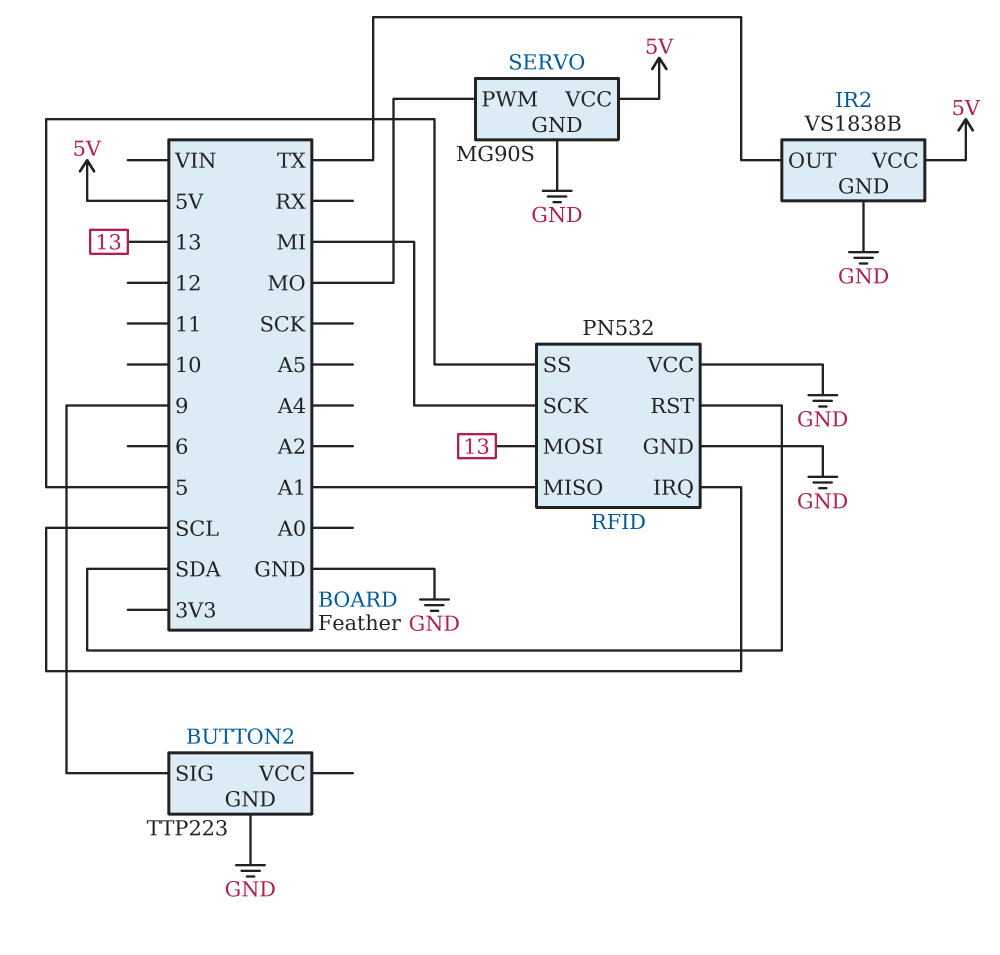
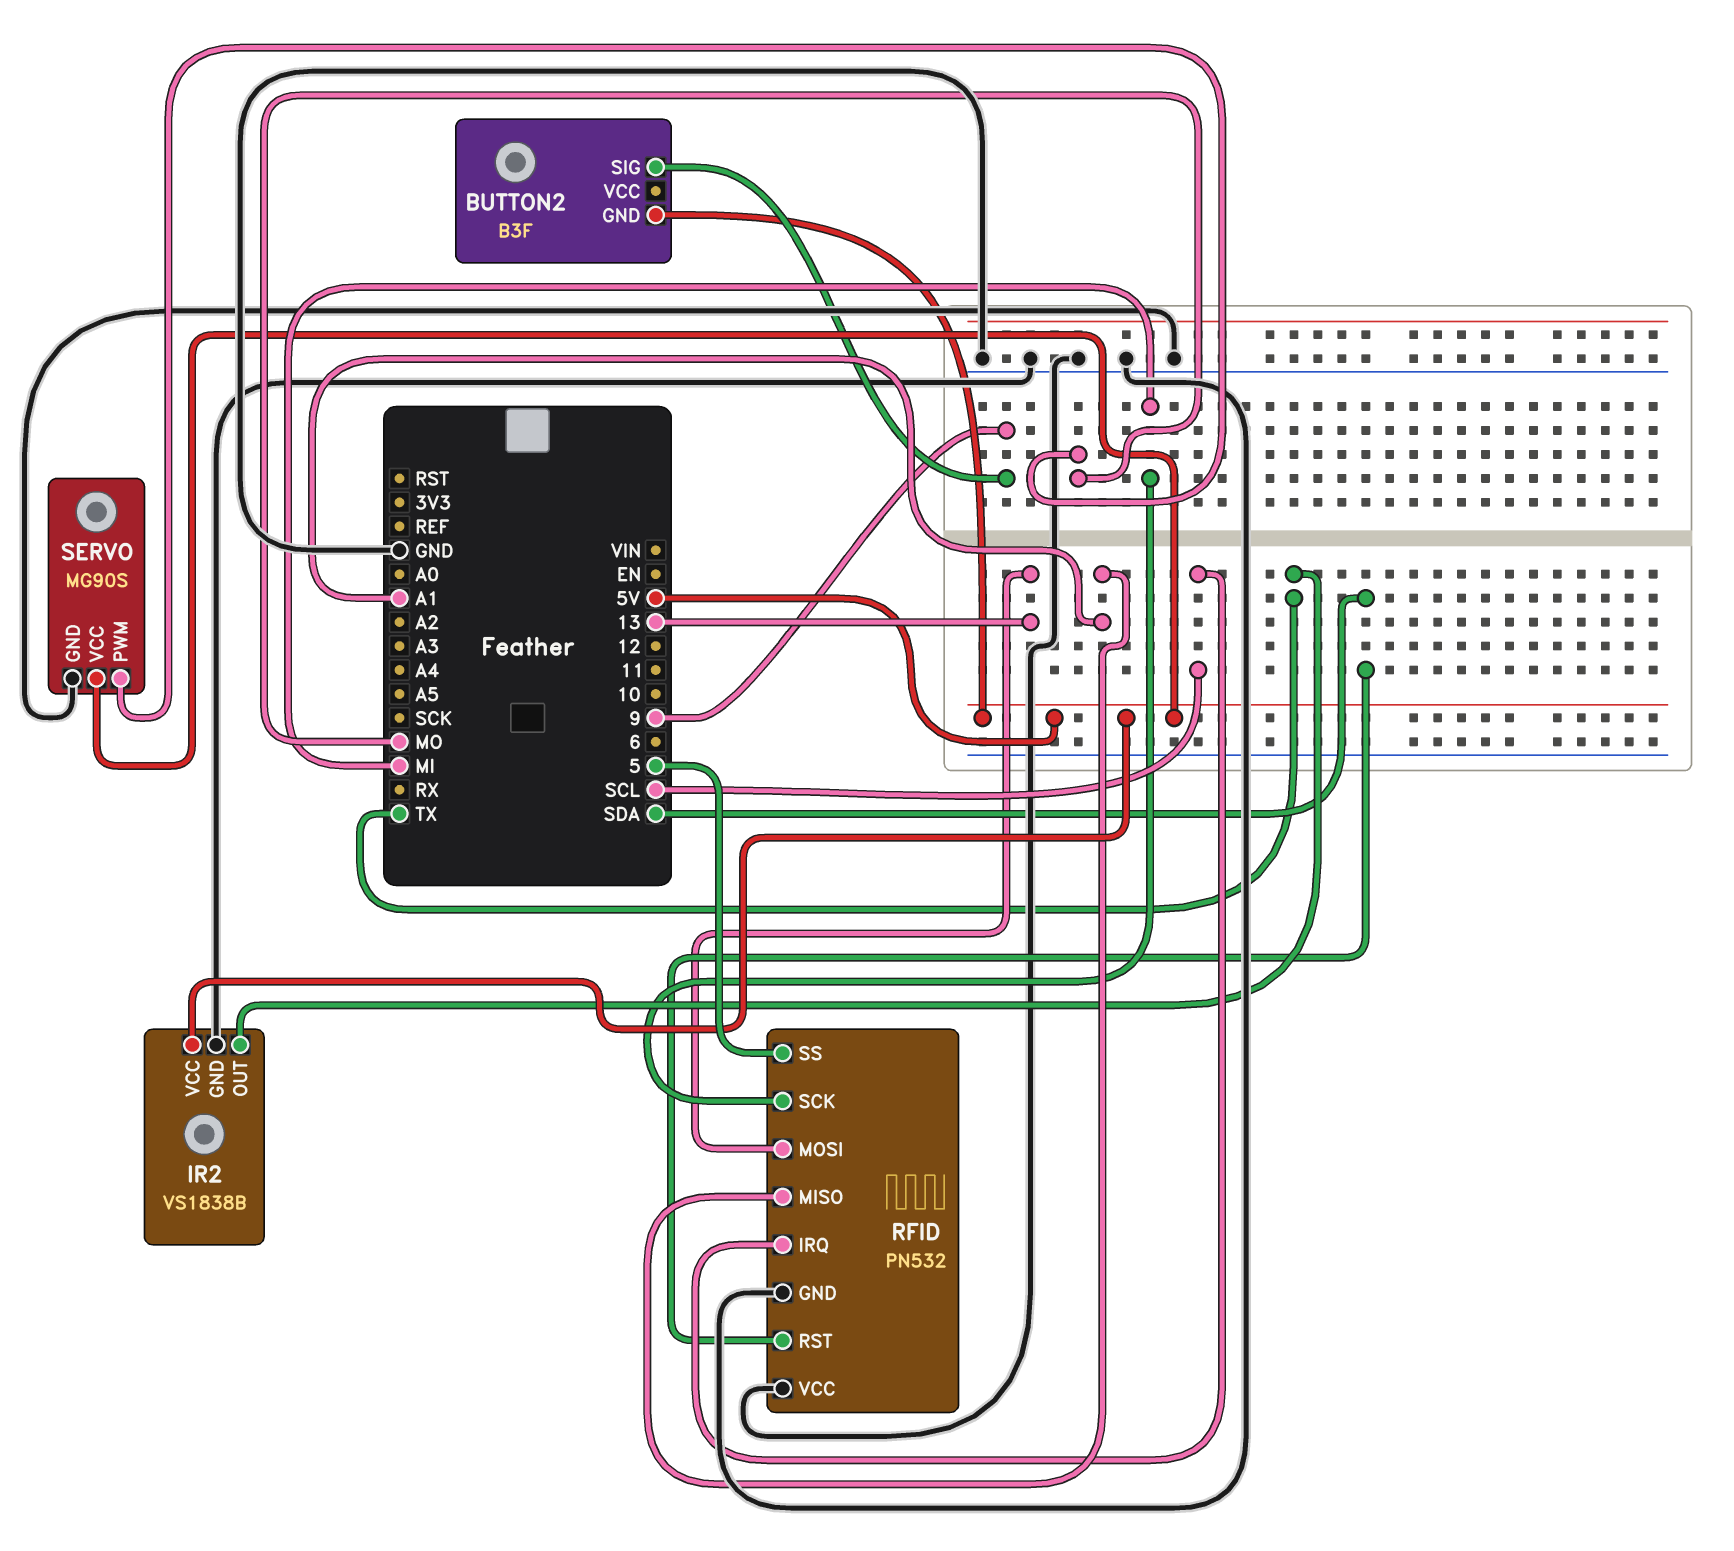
BUTTON2: TTP223 -> B3F
BUTTON2 pin GND: GND -> 5V

